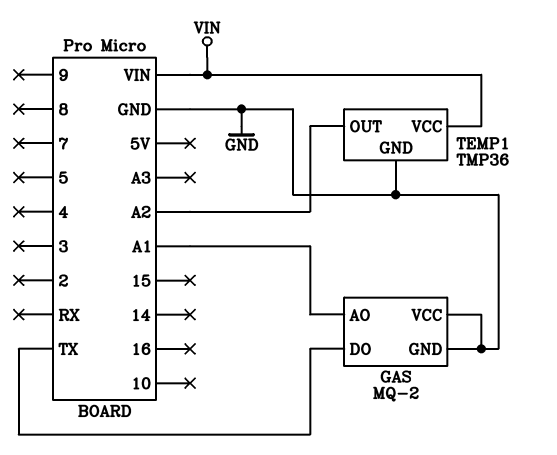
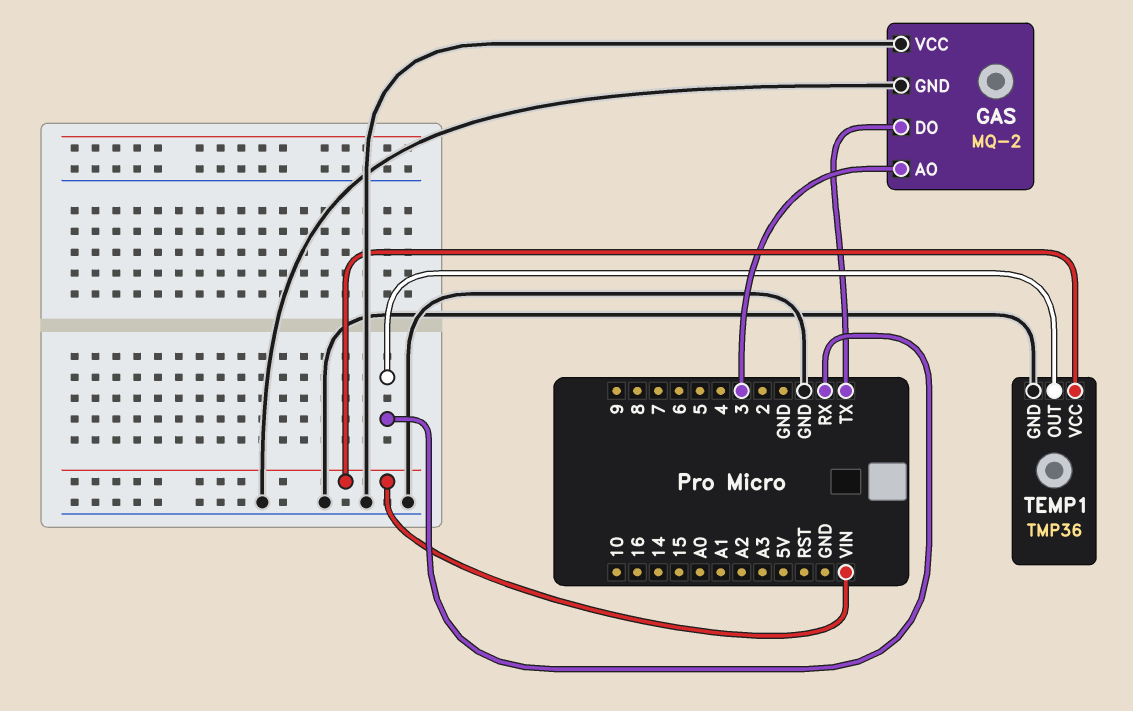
GAS pin AO: A1 -> 3
TEMP1 pin OUT: A2 -> RX

